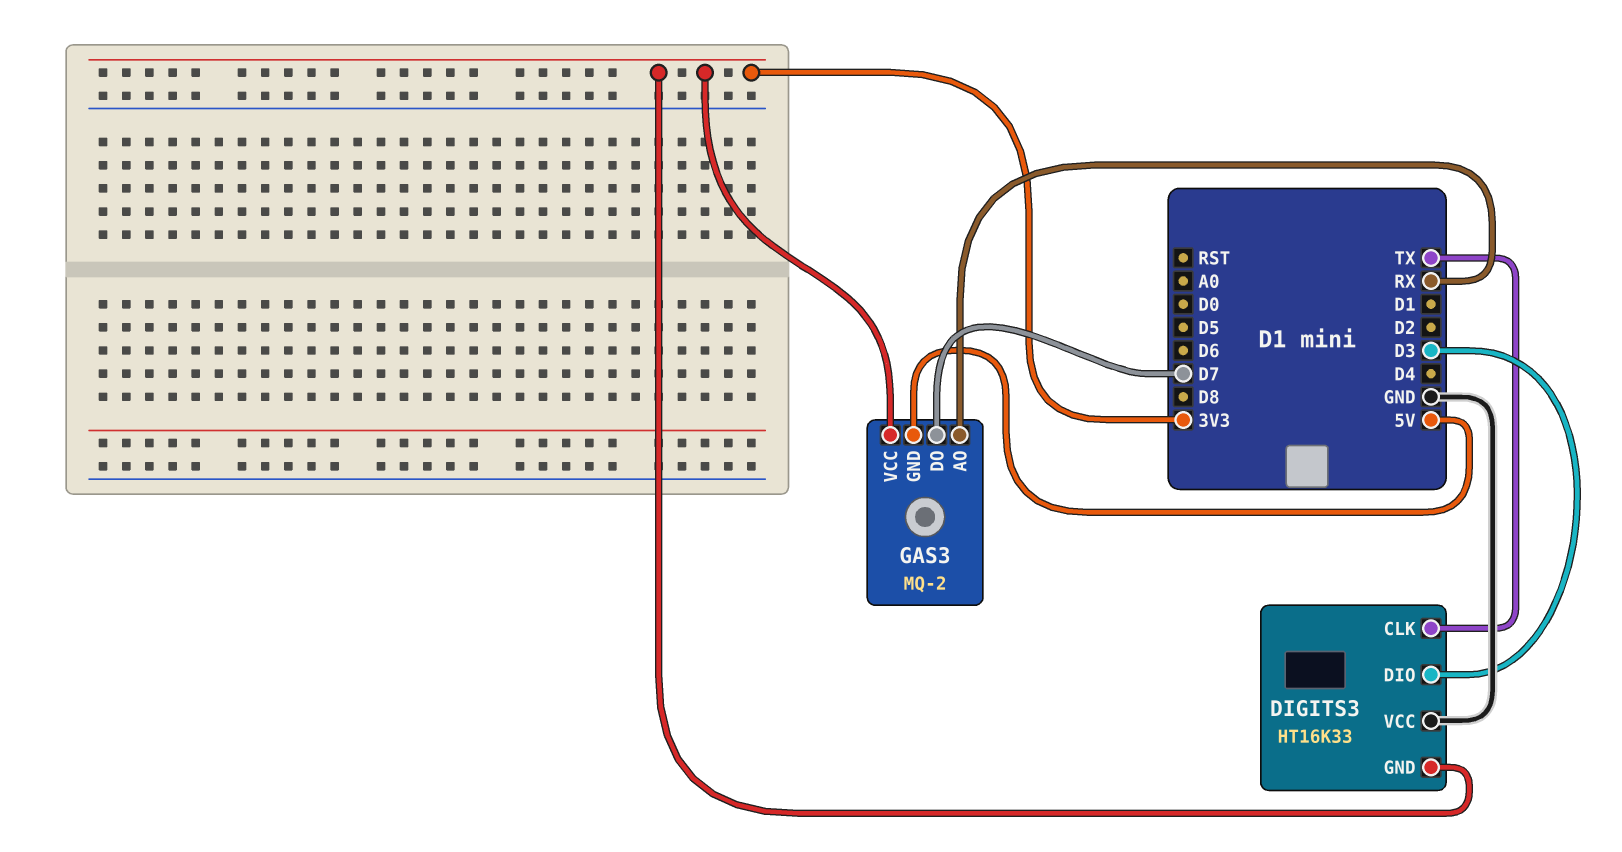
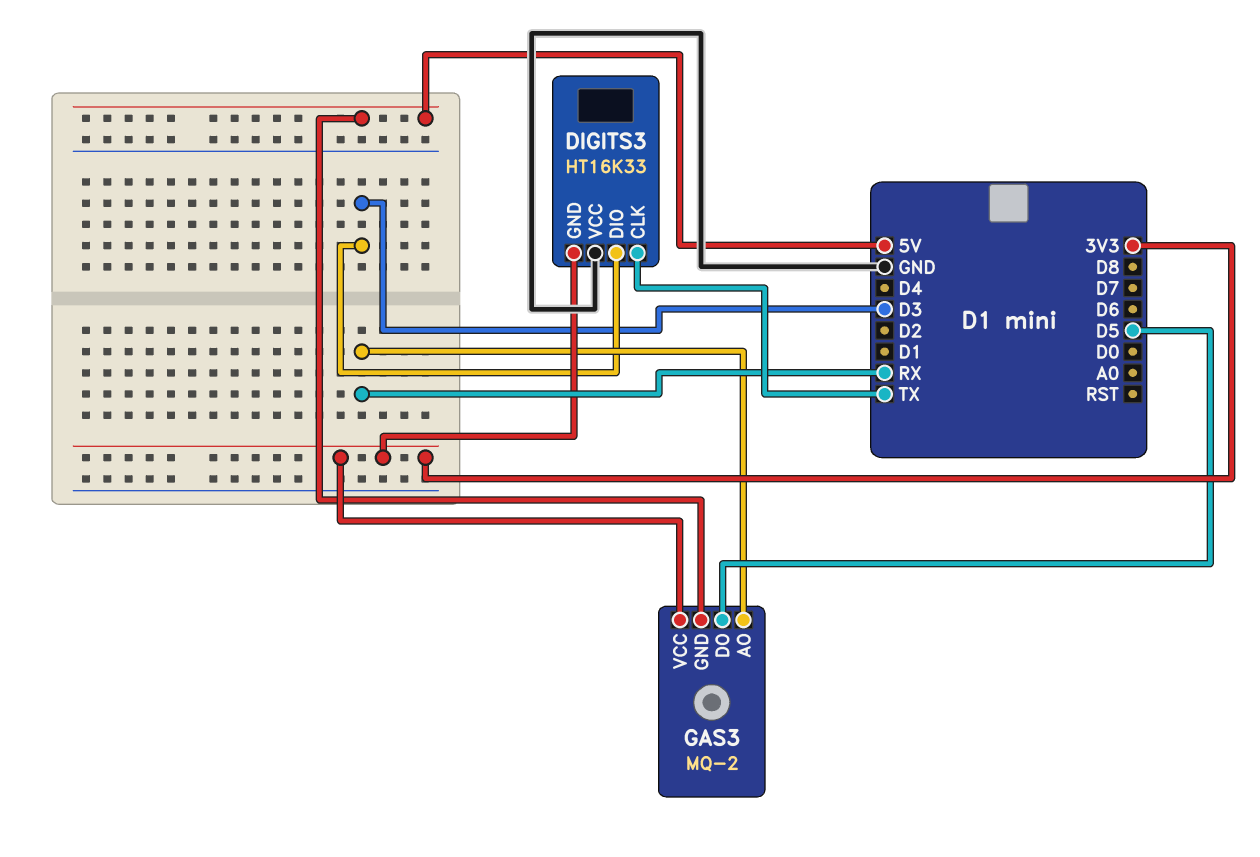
GAS3 pin DO: D7 -> D5

